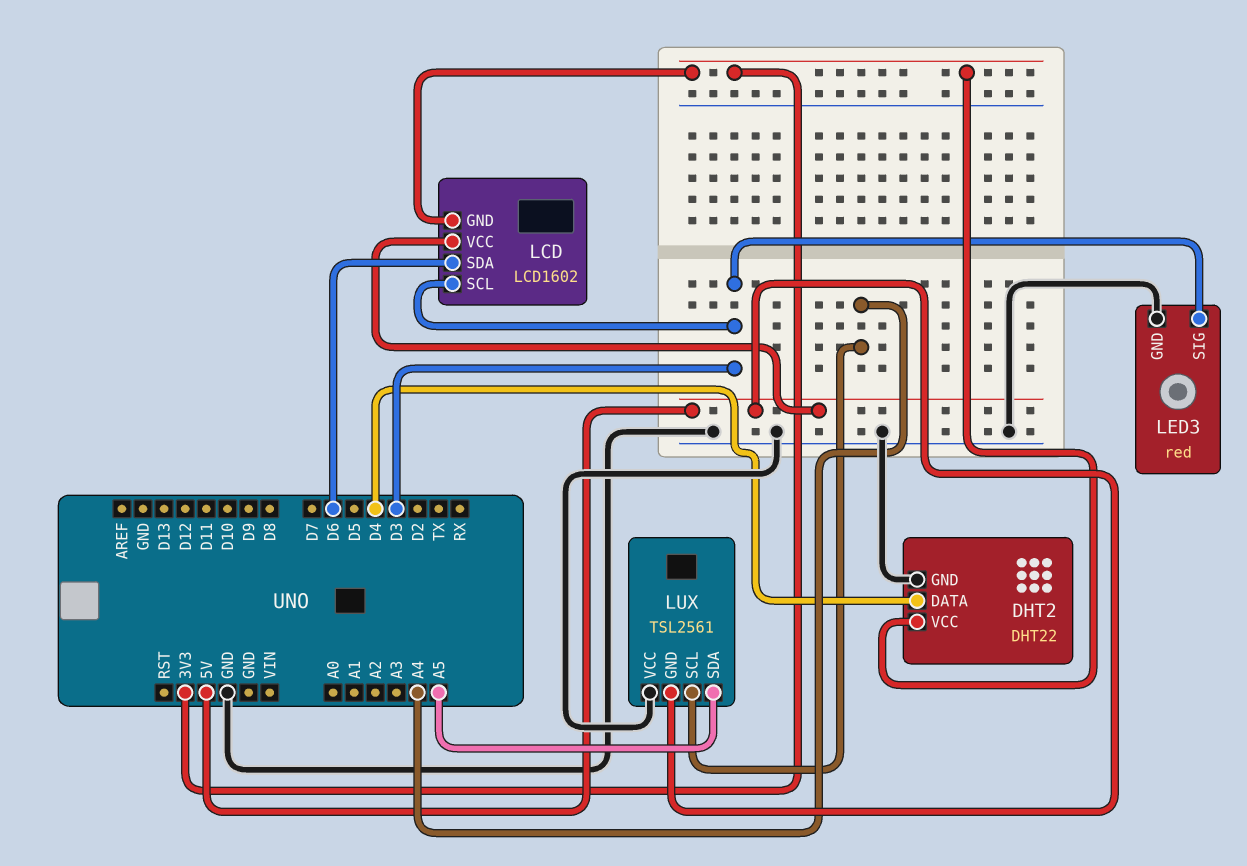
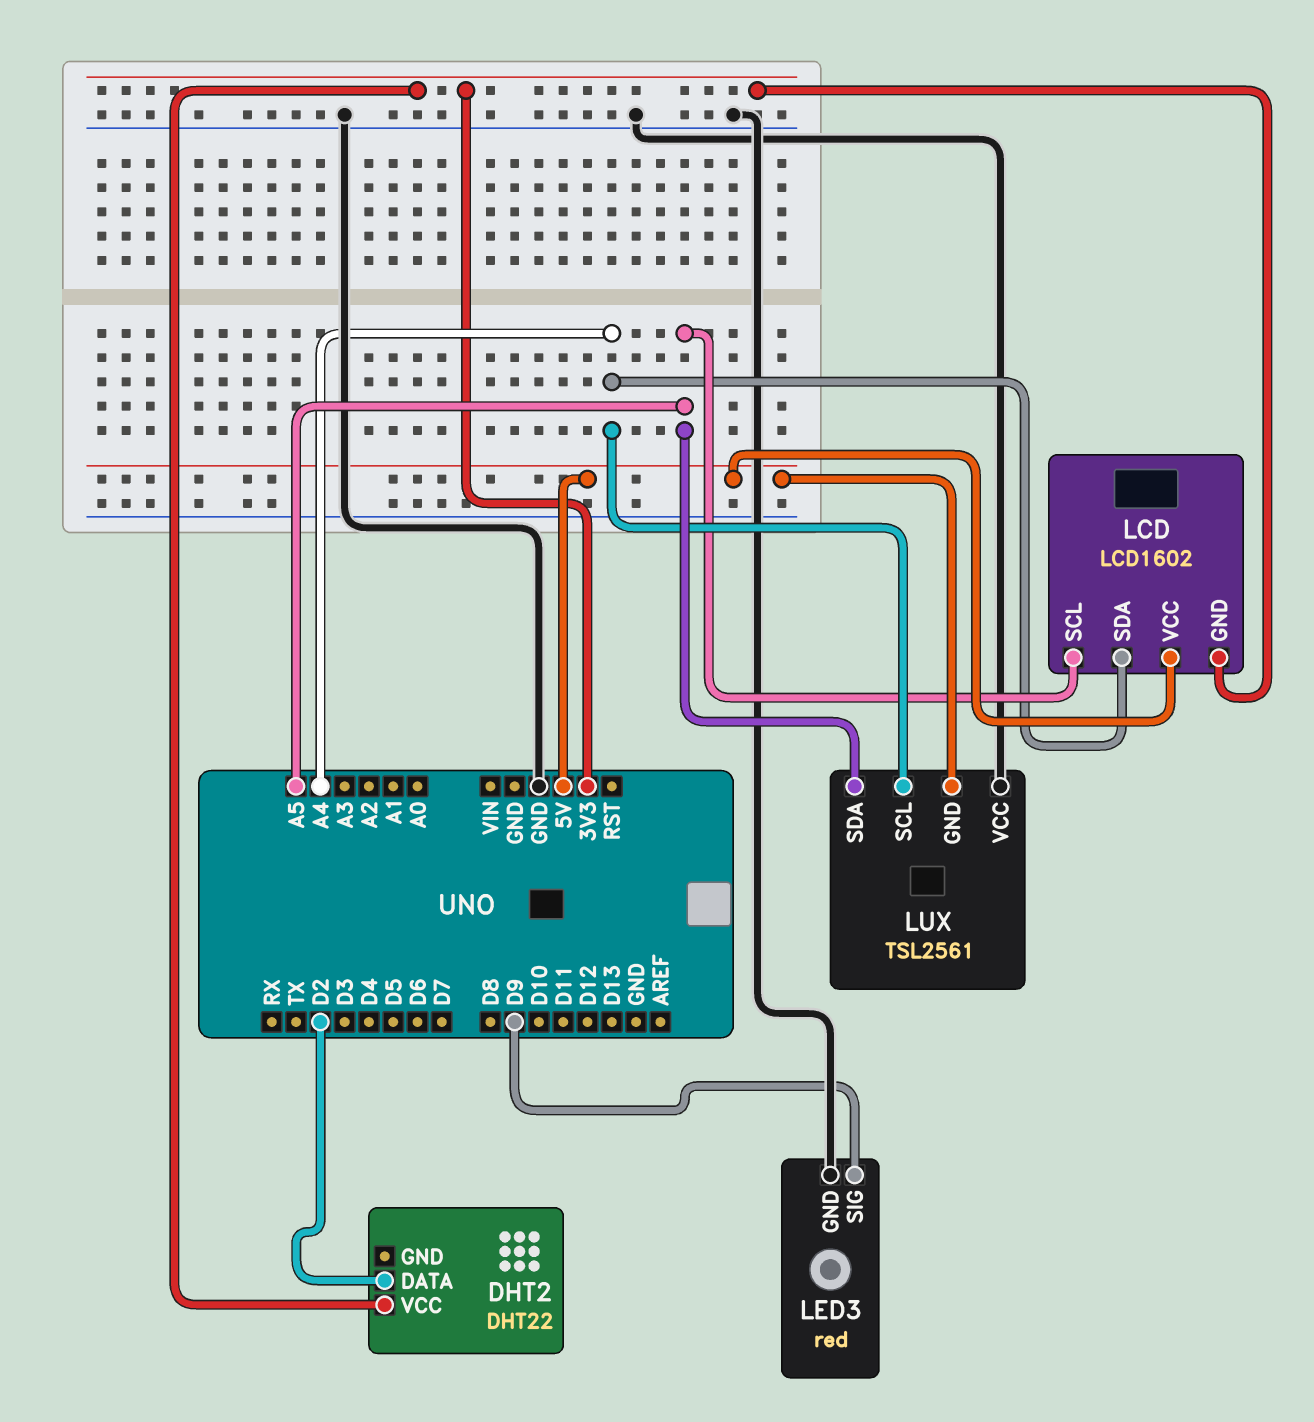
DHT2 pin DATA: D4 -> D2
DHT2 pin GND: GND -> none
LCD pin SCL: D3 -> A5
LCD pin SDA: D6 -> A4
LED3 pin SIG: D3 -> D9

